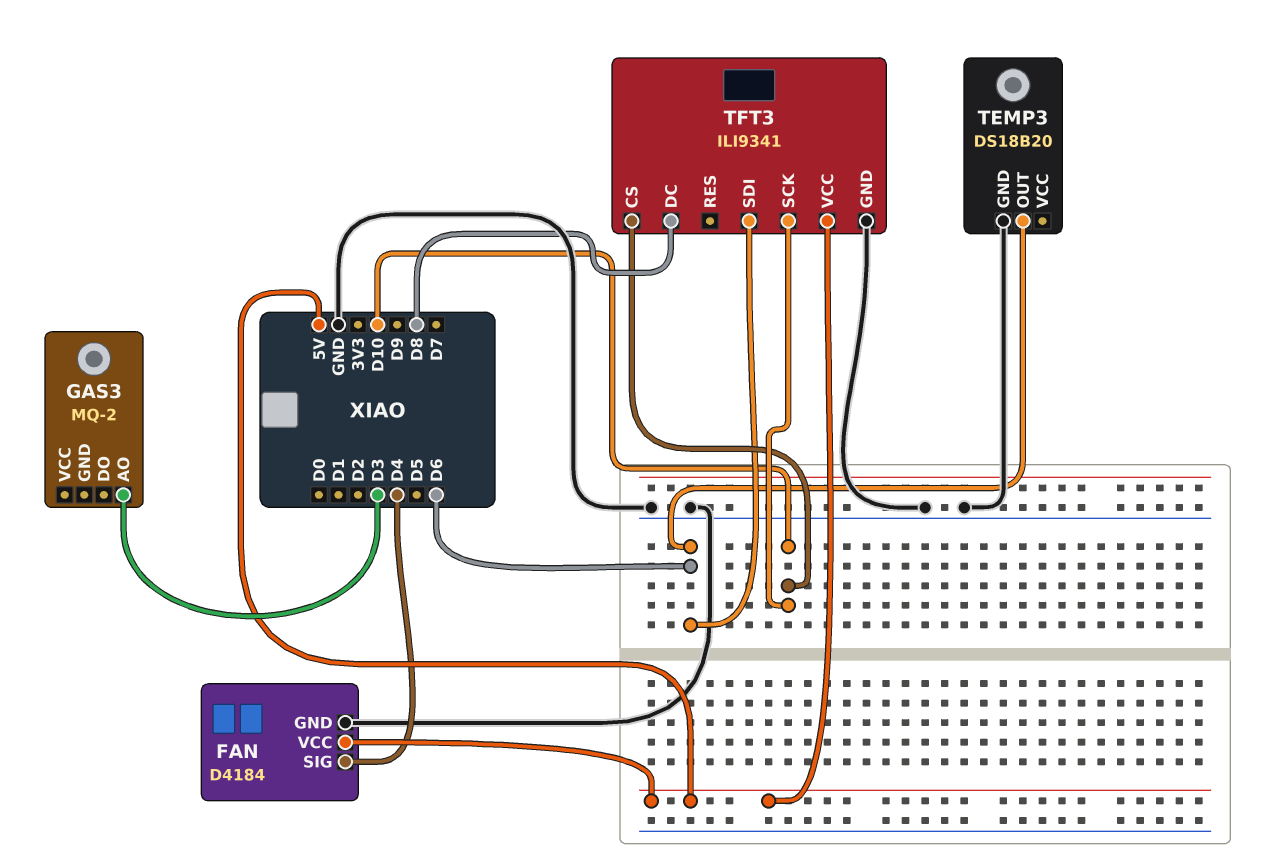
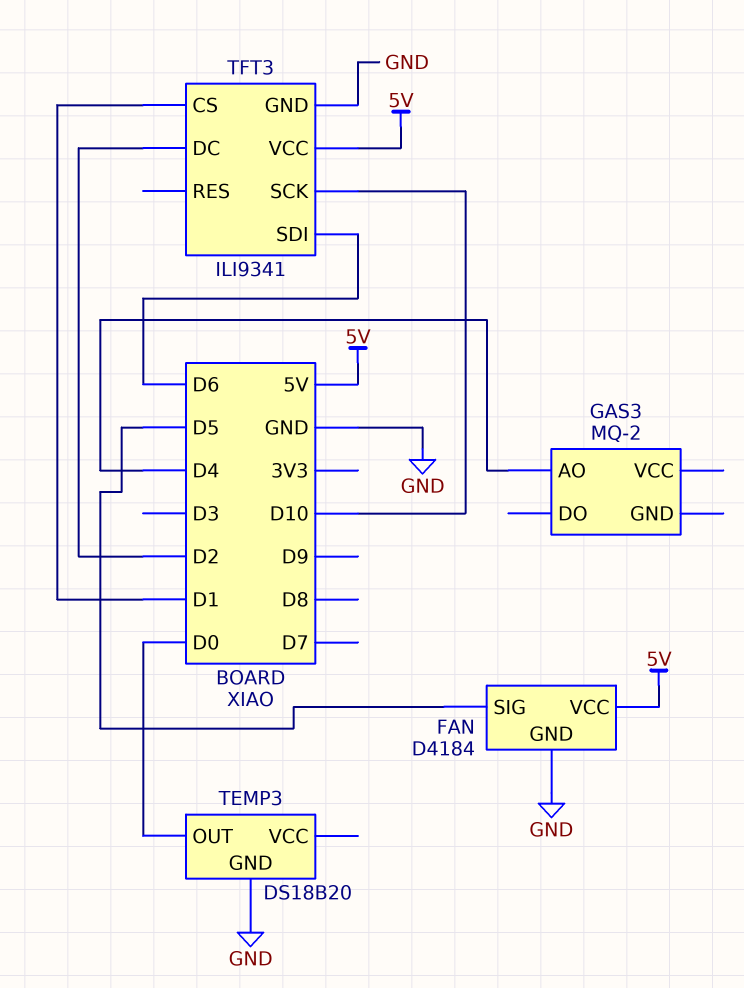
FAN pin SIG: D4 -> D5
GAS3 pin AO: D3 -> D4
TEMP3 pin OUT: D6 -> D0
TFT3 pin CS: D10 -> D1
TFT3 pin DC: D8 -> D2

